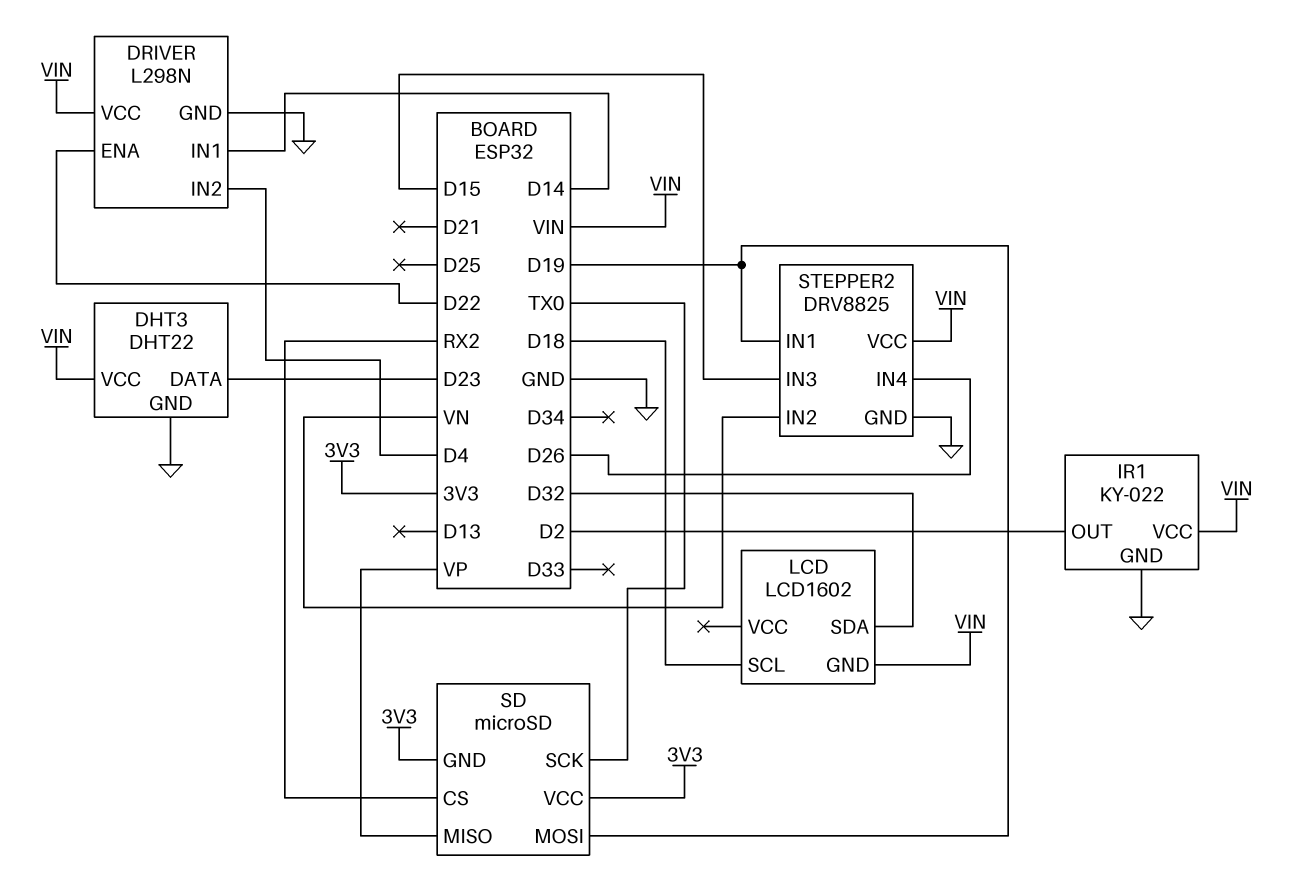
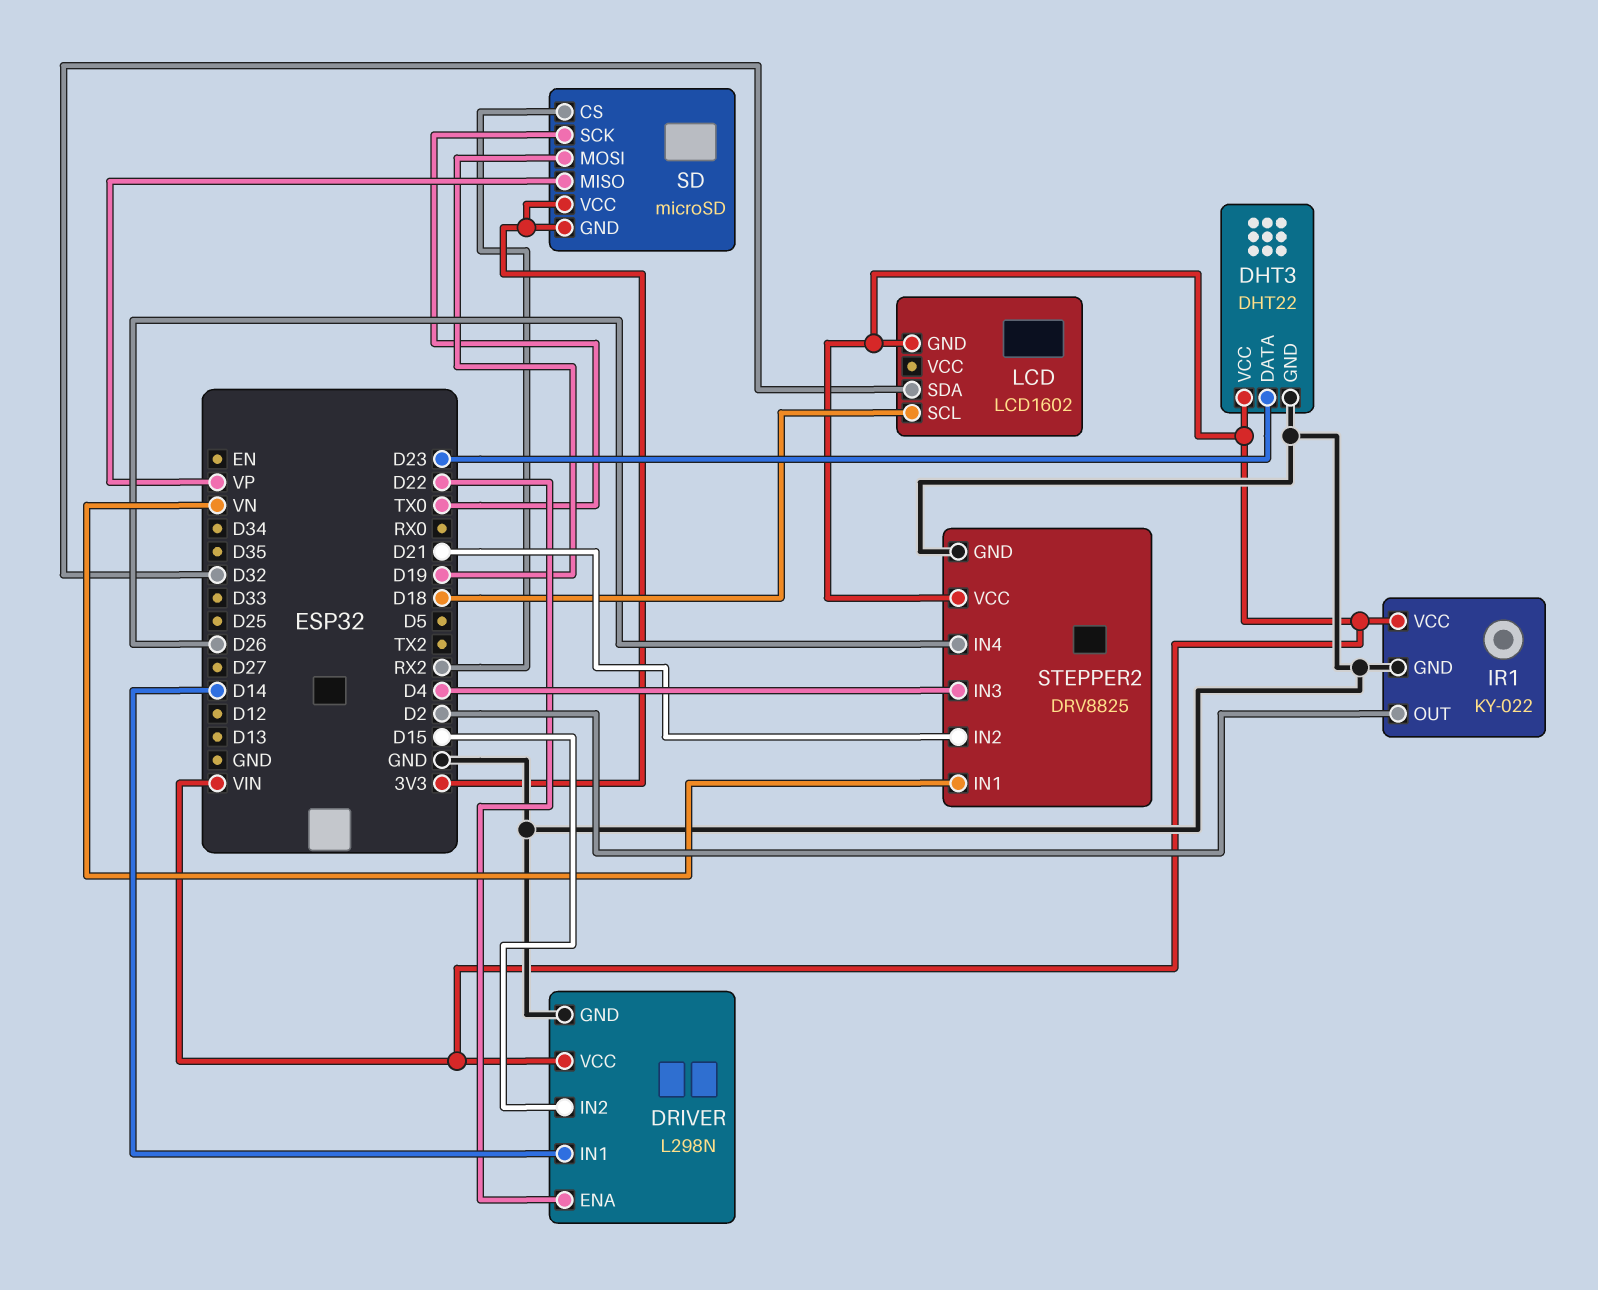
DRIVER pin IN2: D4 -> D15
STEPPER2 pin IN1: D19 -> VN
STEPPER2 pin IN2: VN -> D21
STEPPER2 pin IN3: D15 -> D4

